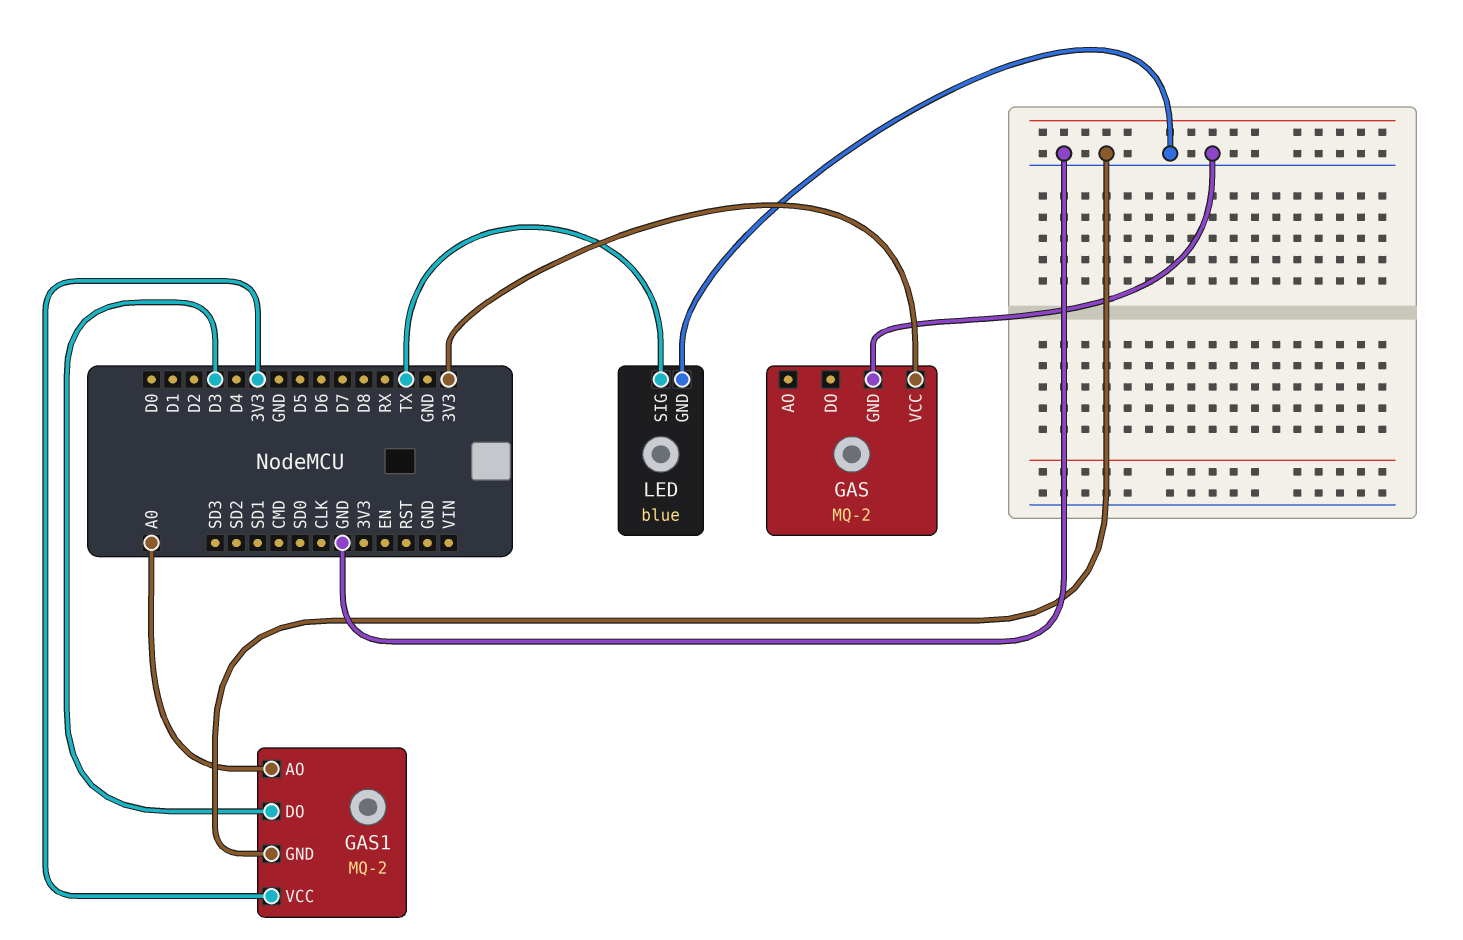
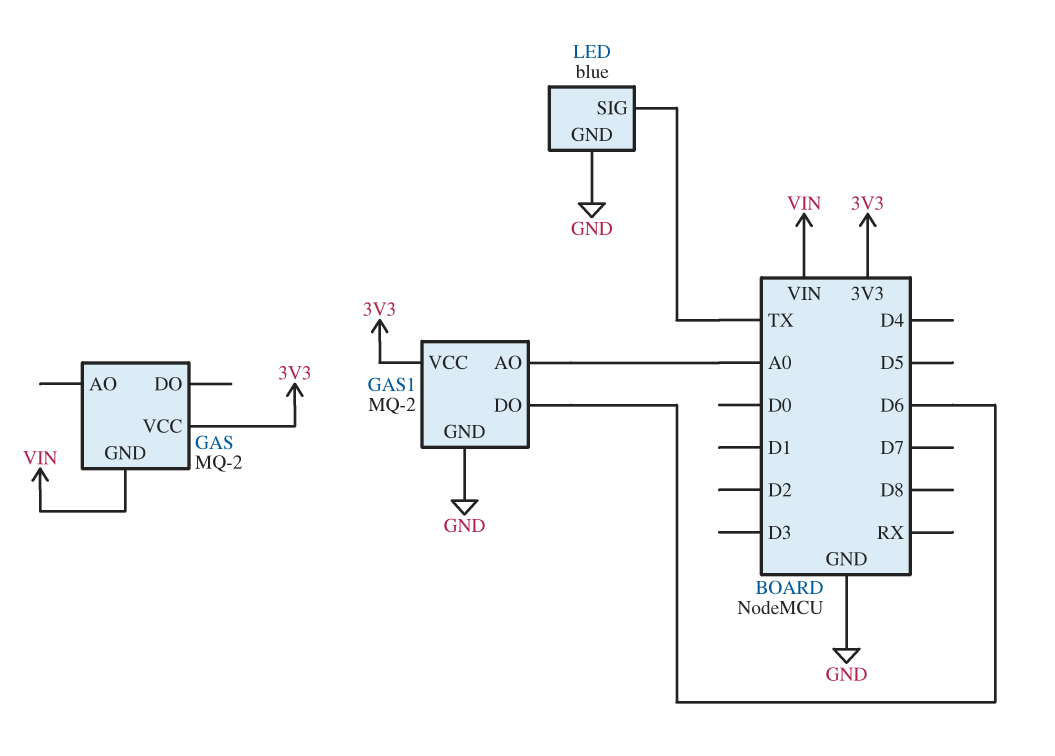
GAS pin GND: GND -> VIN
GAS1 pin DO: D3 -> D6

